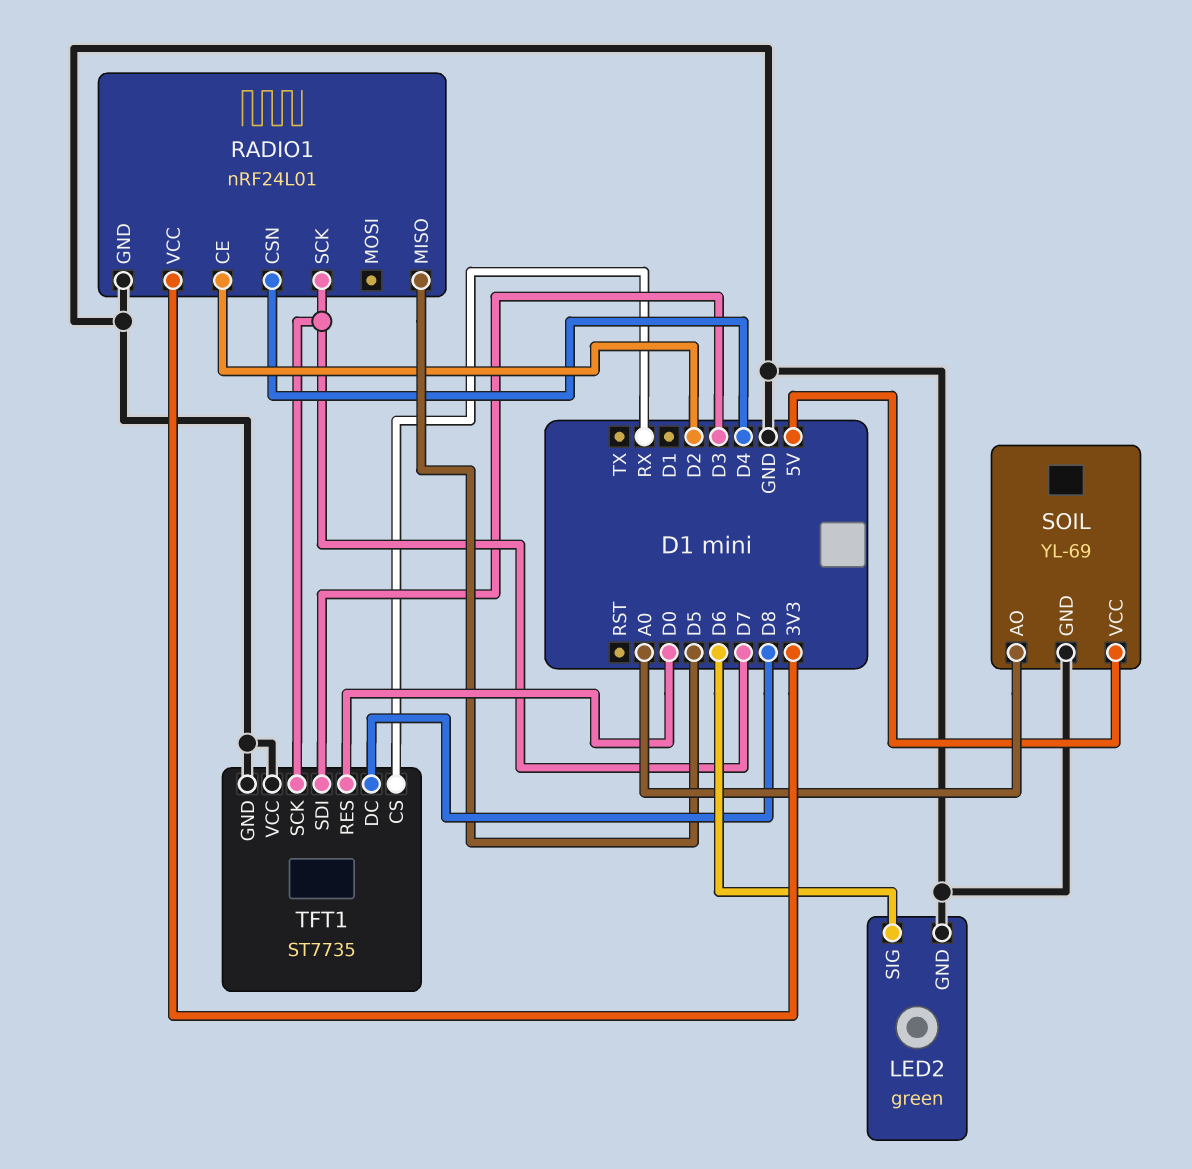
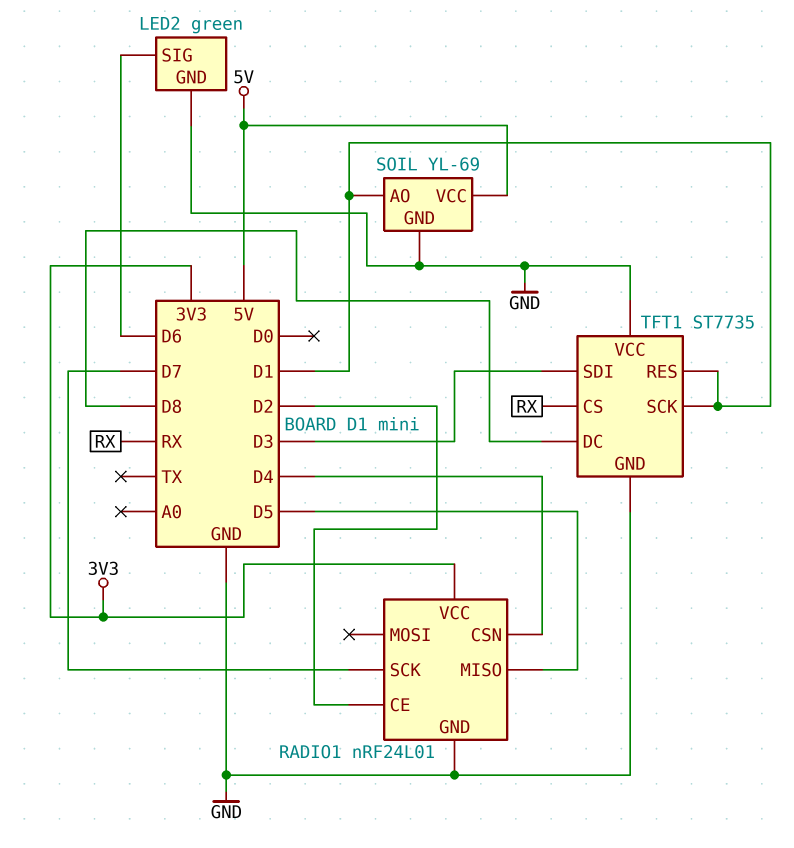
SOIL pin AO: A0 -> D1
TFT1 pin RES: D0 -> D1
TFT1 pin SCK: D7 -> D1

